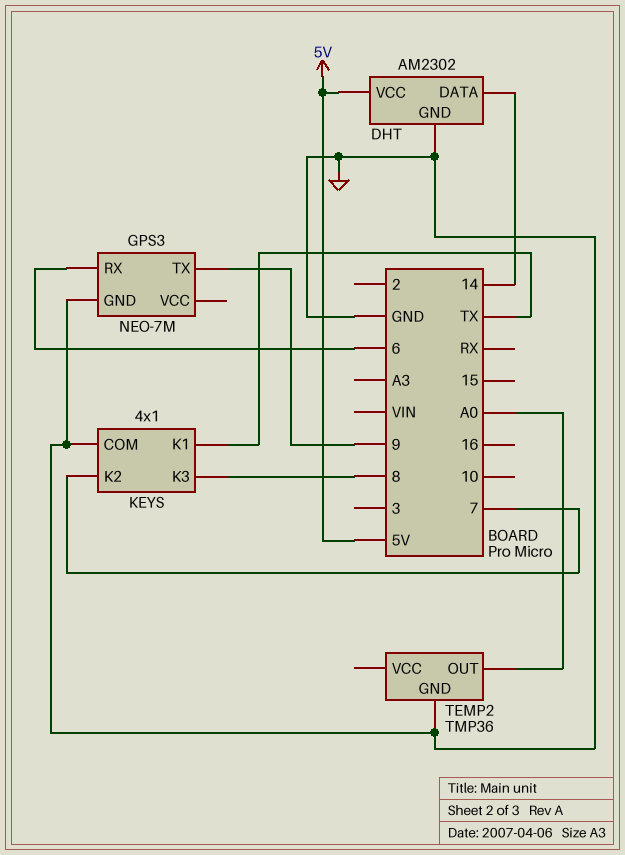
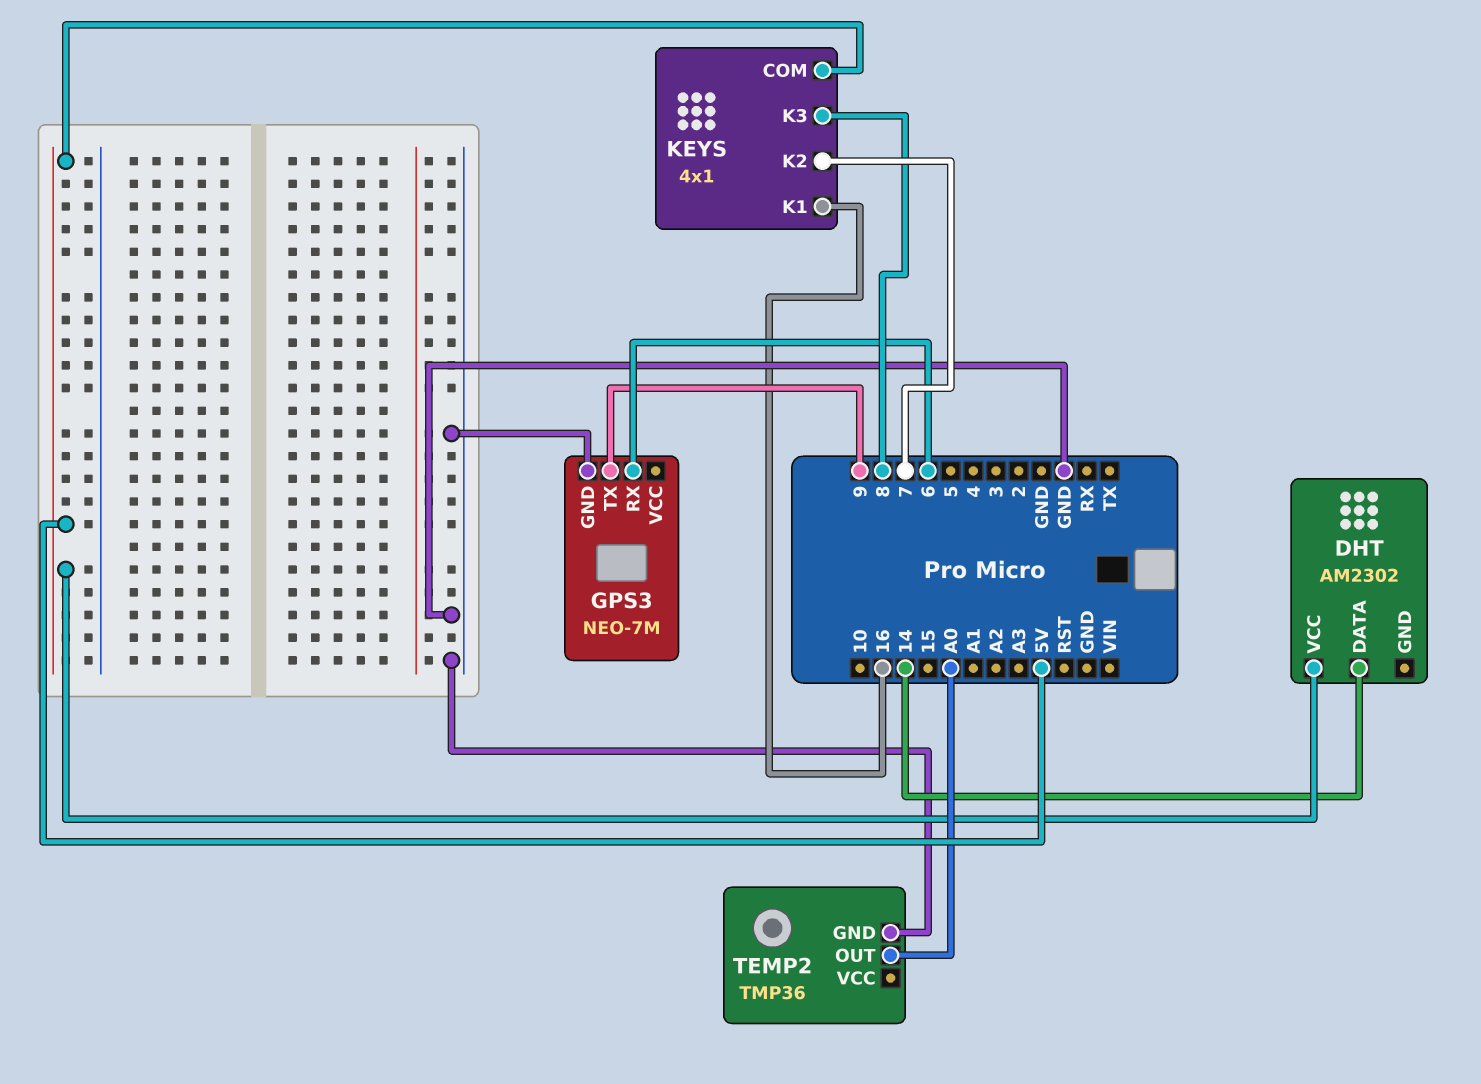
DHT pin GND: GND -> none
KEYS pin COM: GND -> 5V
KEYS pin K1: TX -> 16

